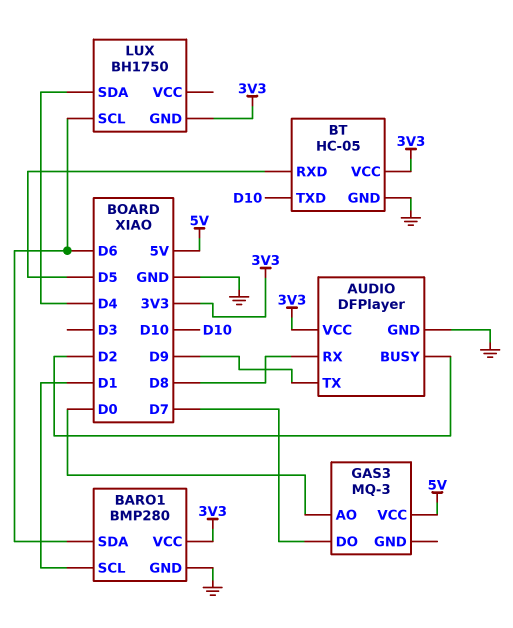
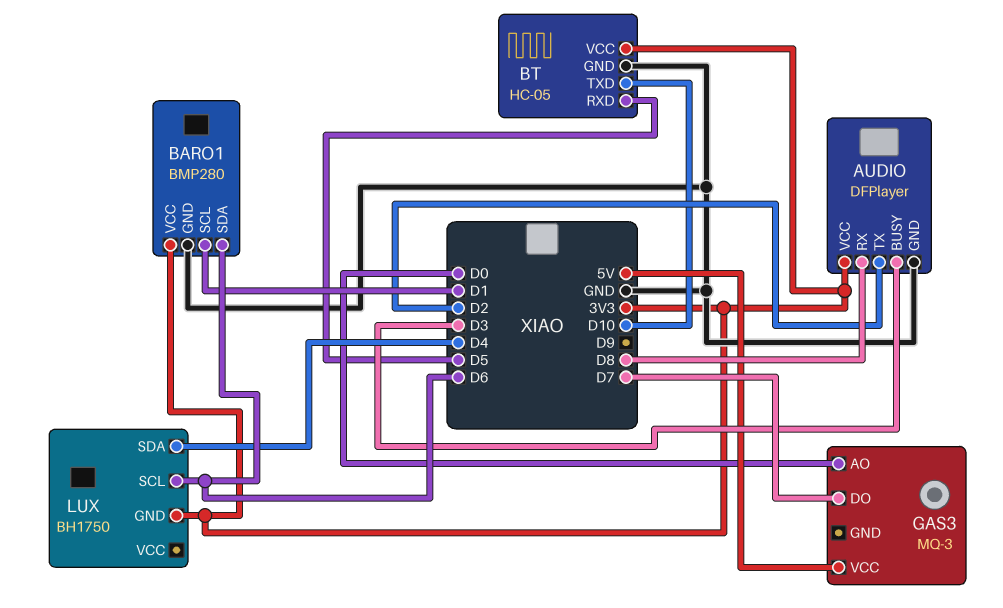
AUDIO pin BUSY: D2 -> D3
AUDIO pin TX: D9 -> D2

